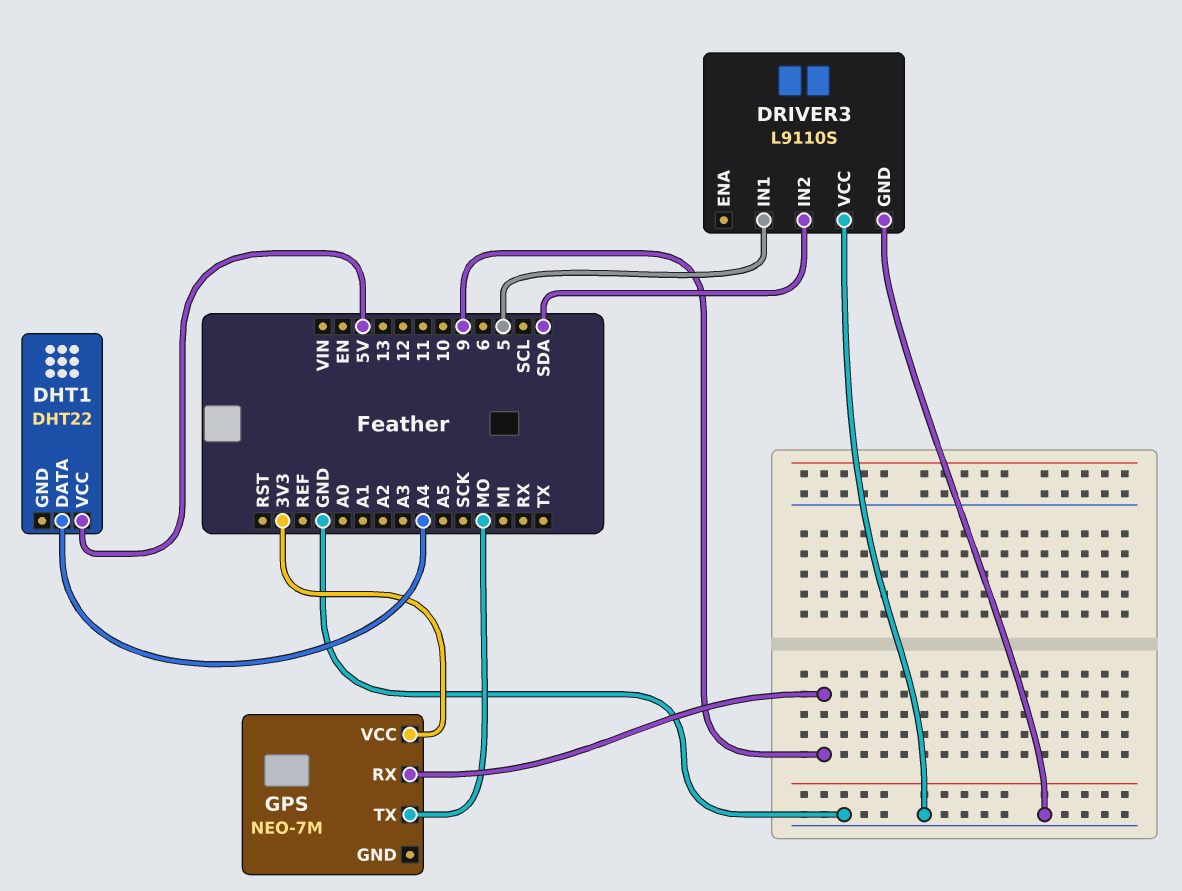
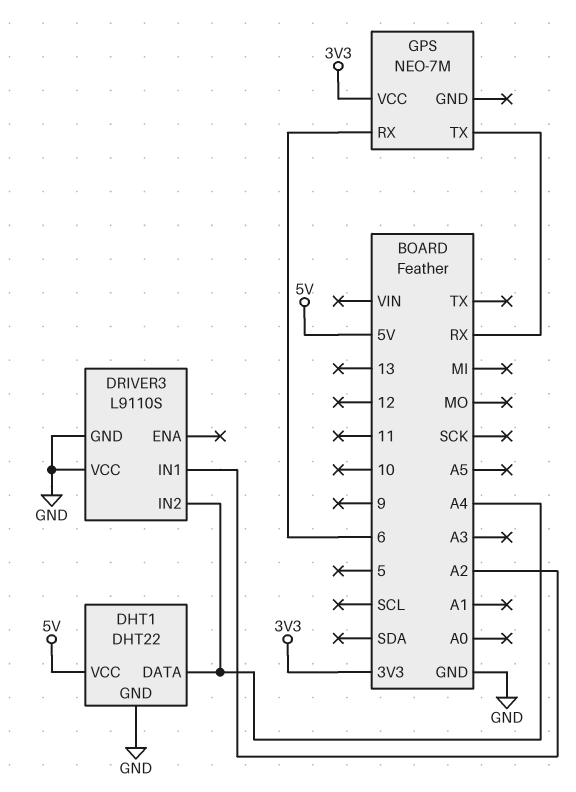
DHT1 pin GND: none -> GND
DRIVER3 pin IN1: 5 -> A2
DRIVER3 pin IN2: SDA -> A4
GPS pin RX: 9 -> 6
GPS pin TX: MO -> RX

